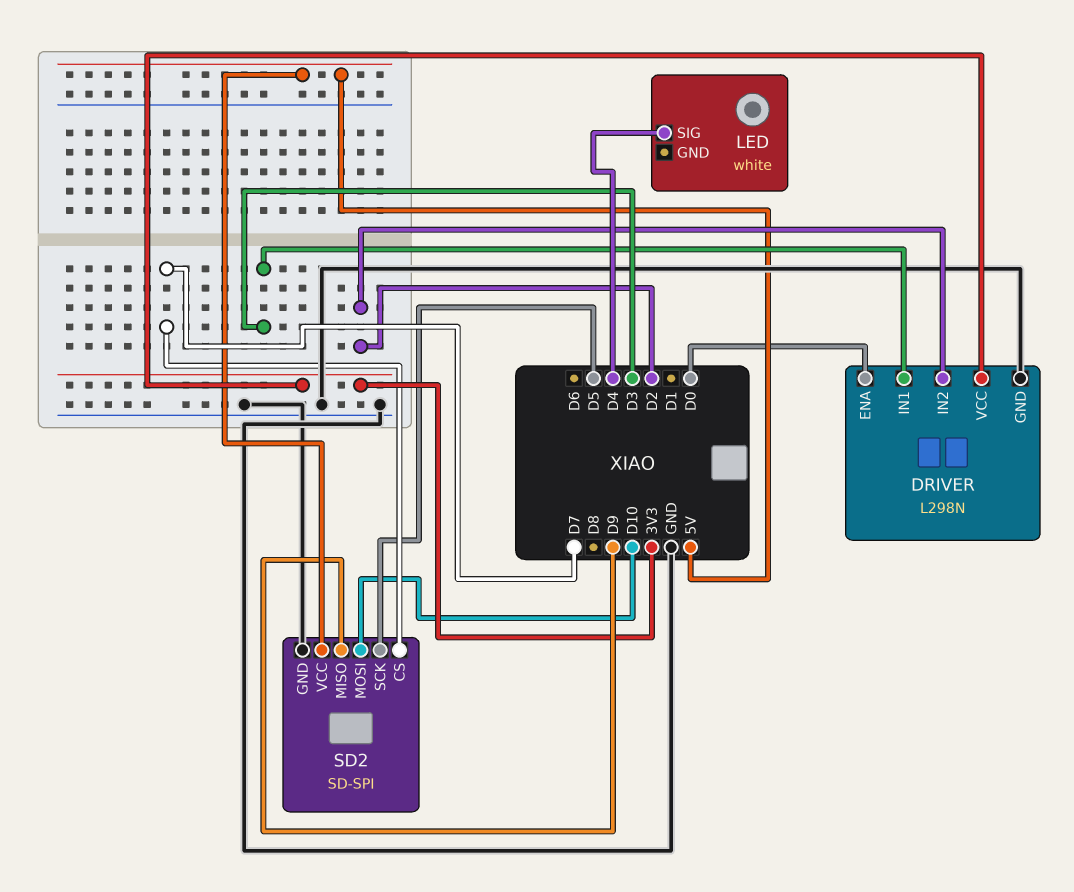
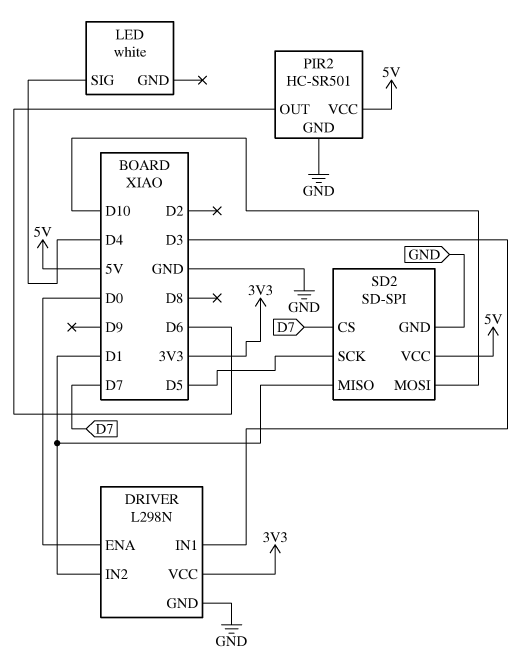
DRIVER pin IN2: D2 -> D1
PIR2: none -> HC-SR501
PIR2 pin GND: none -> GND
PIR2 pin OUT: none -> D6
PIR2 pin VCC: none -> 5V
SD2 pin MISO: D9 -> D1

